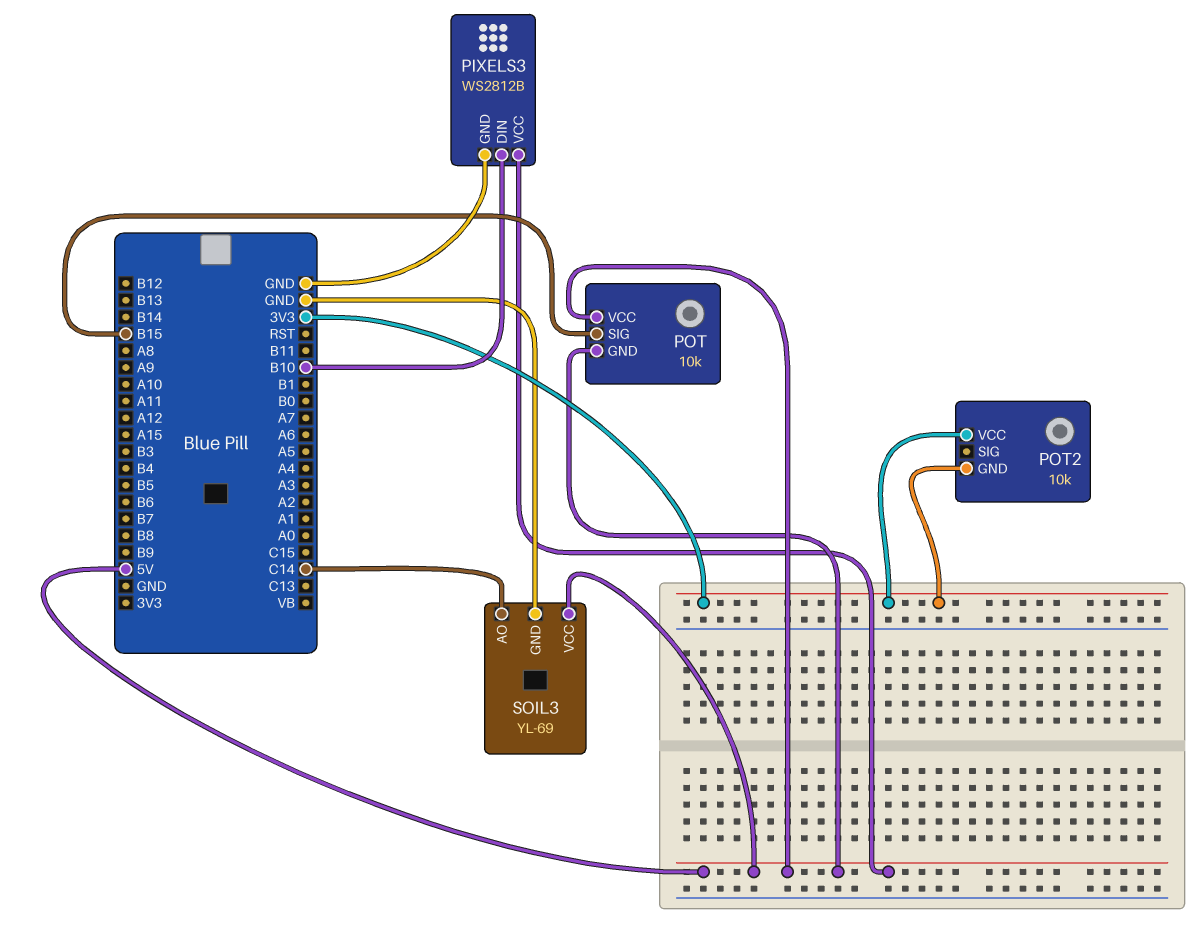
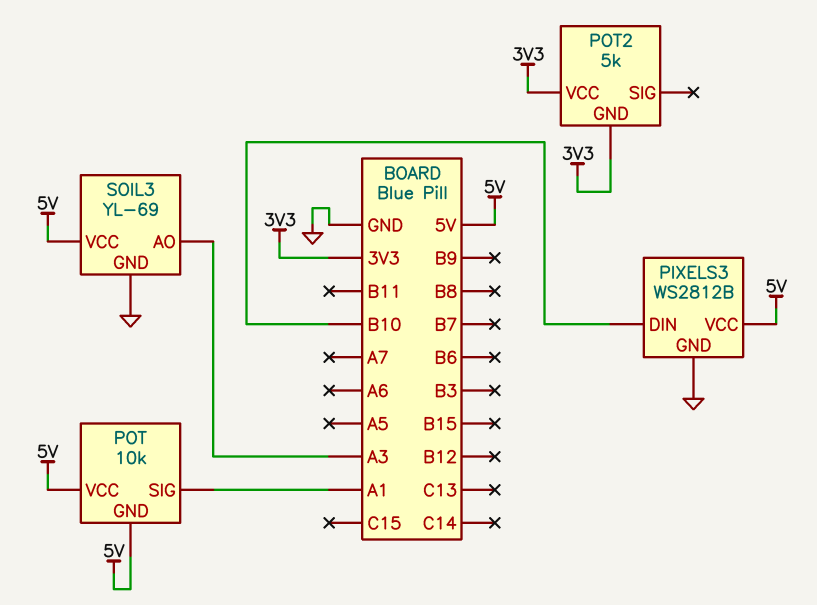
POT pin SIG: B15 -> A1
POT2: 10k -> 5k
SOIL3 pin AO: C14 -> A3

